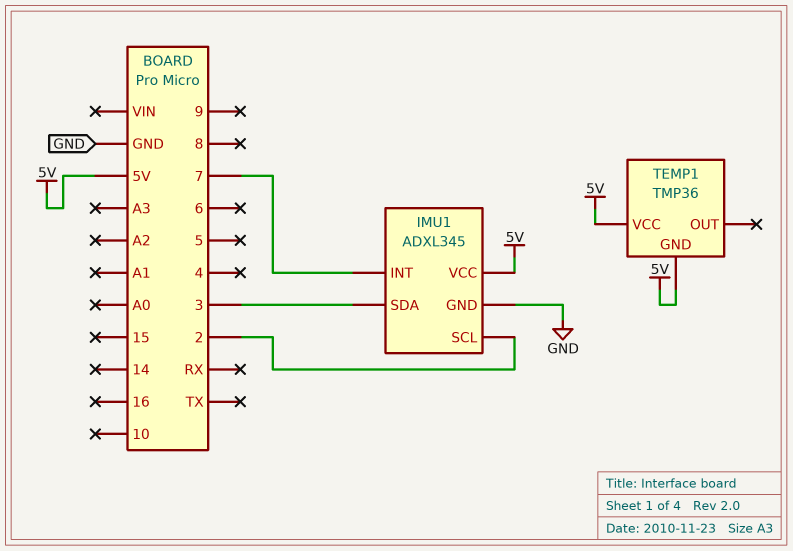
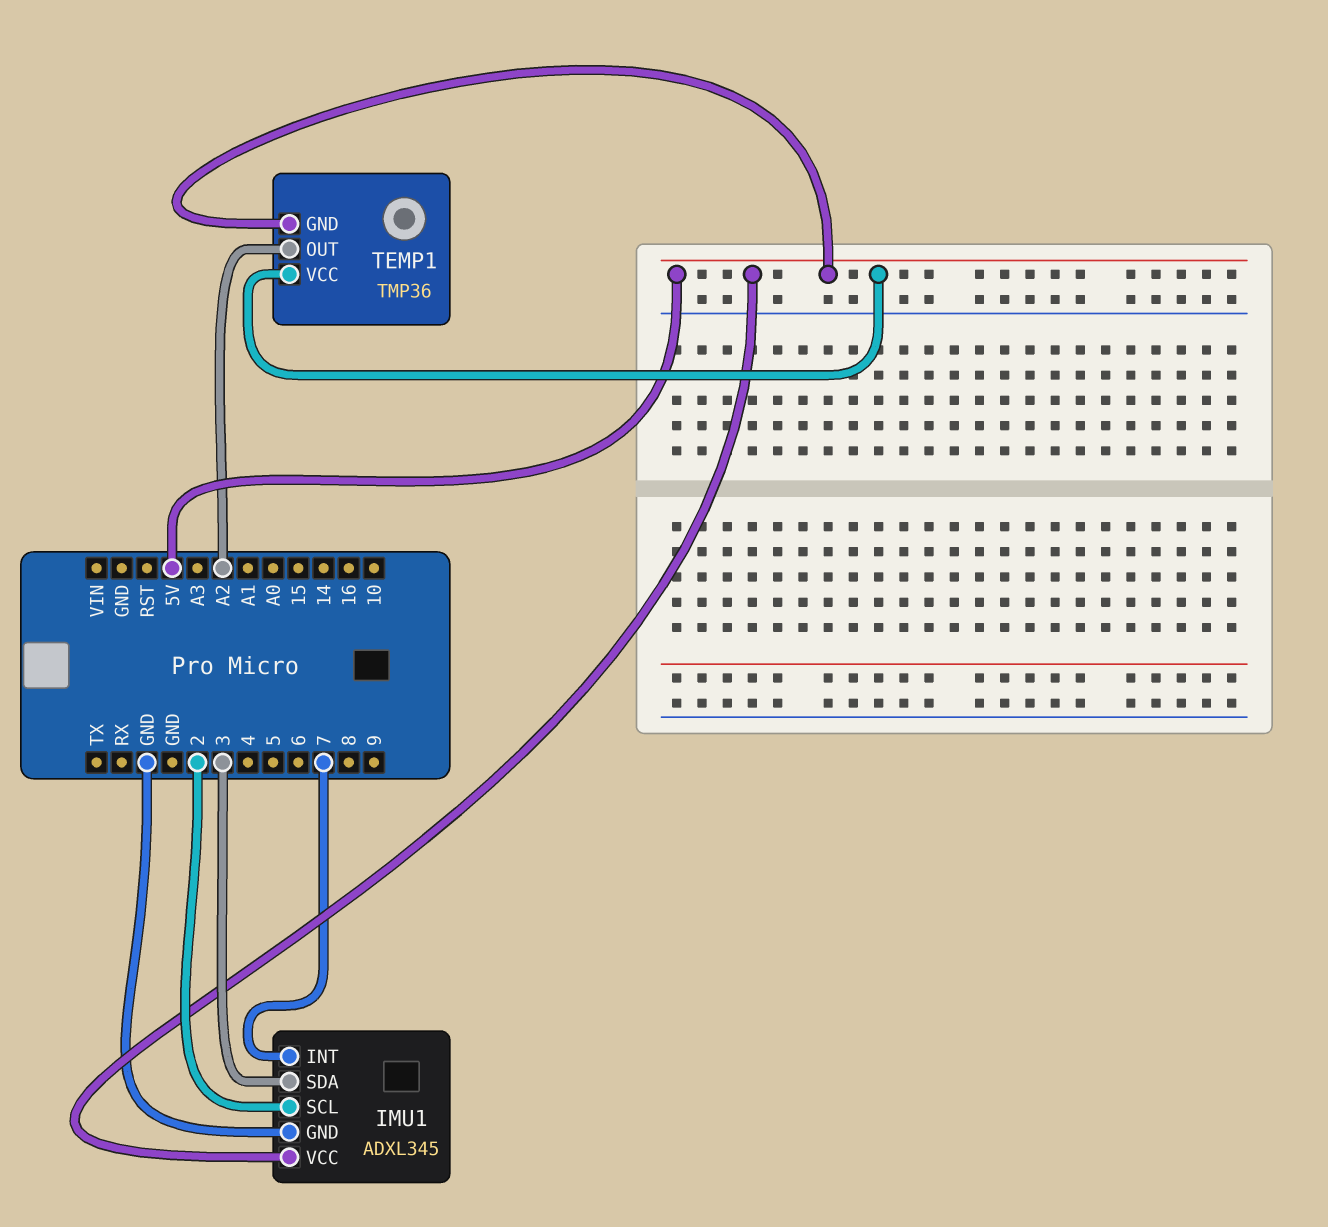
TEMP1 pin OUT: none -> A2

